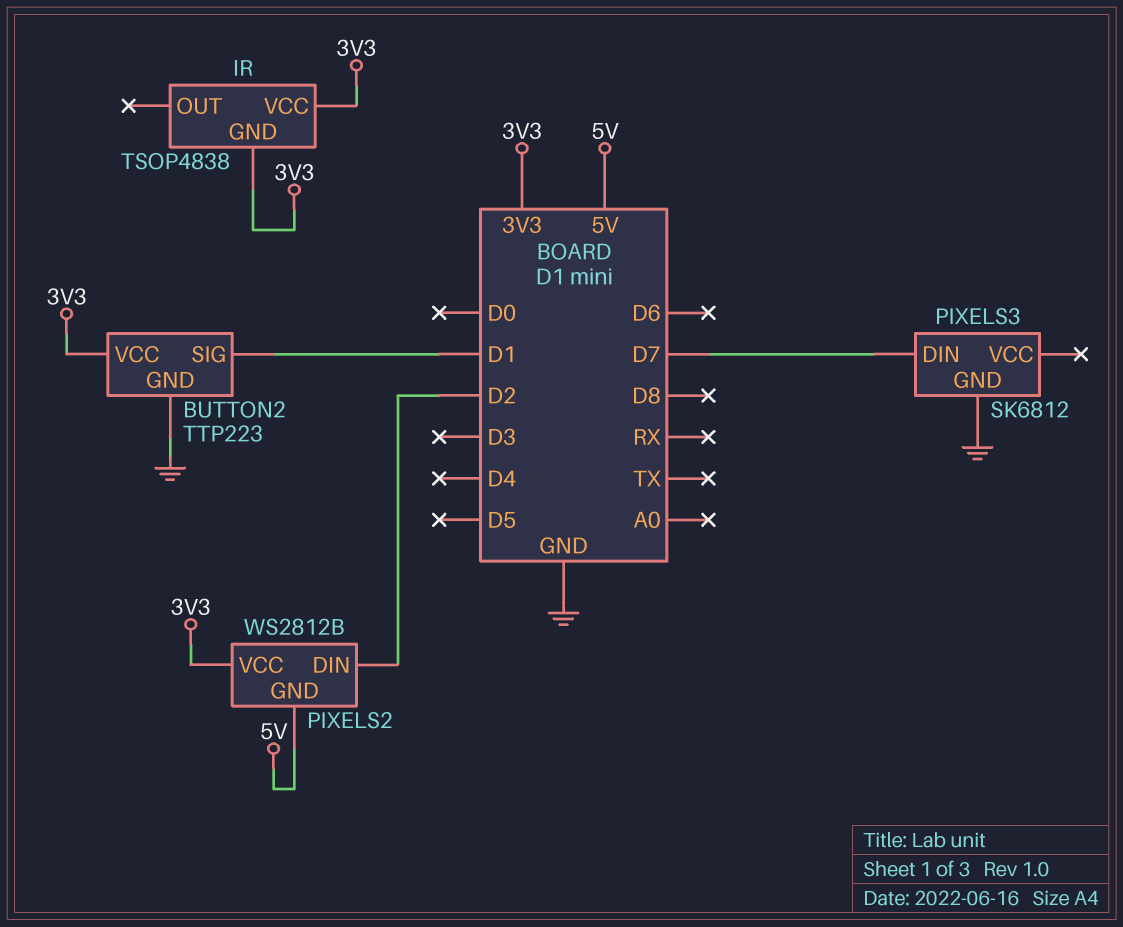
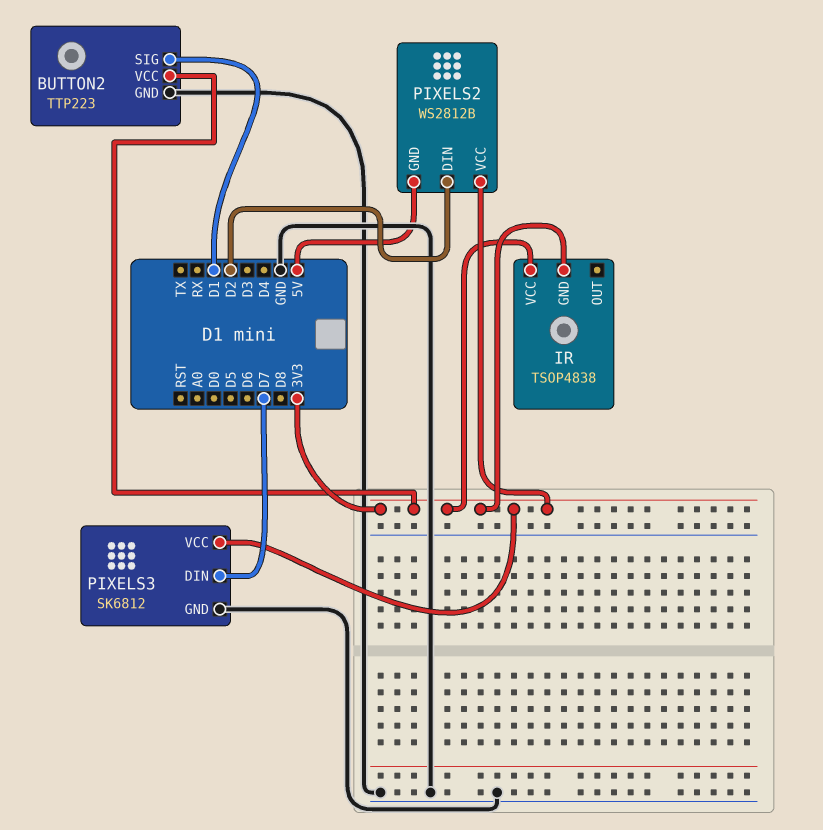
PIXELS3 pin VCC: none -> 3V3

